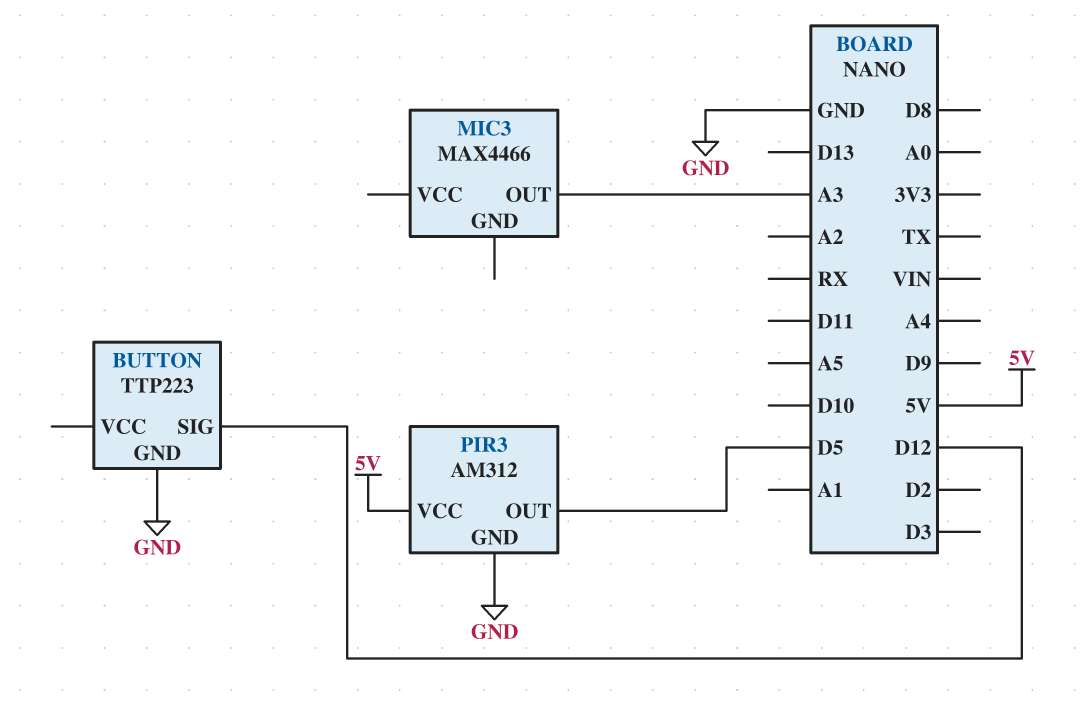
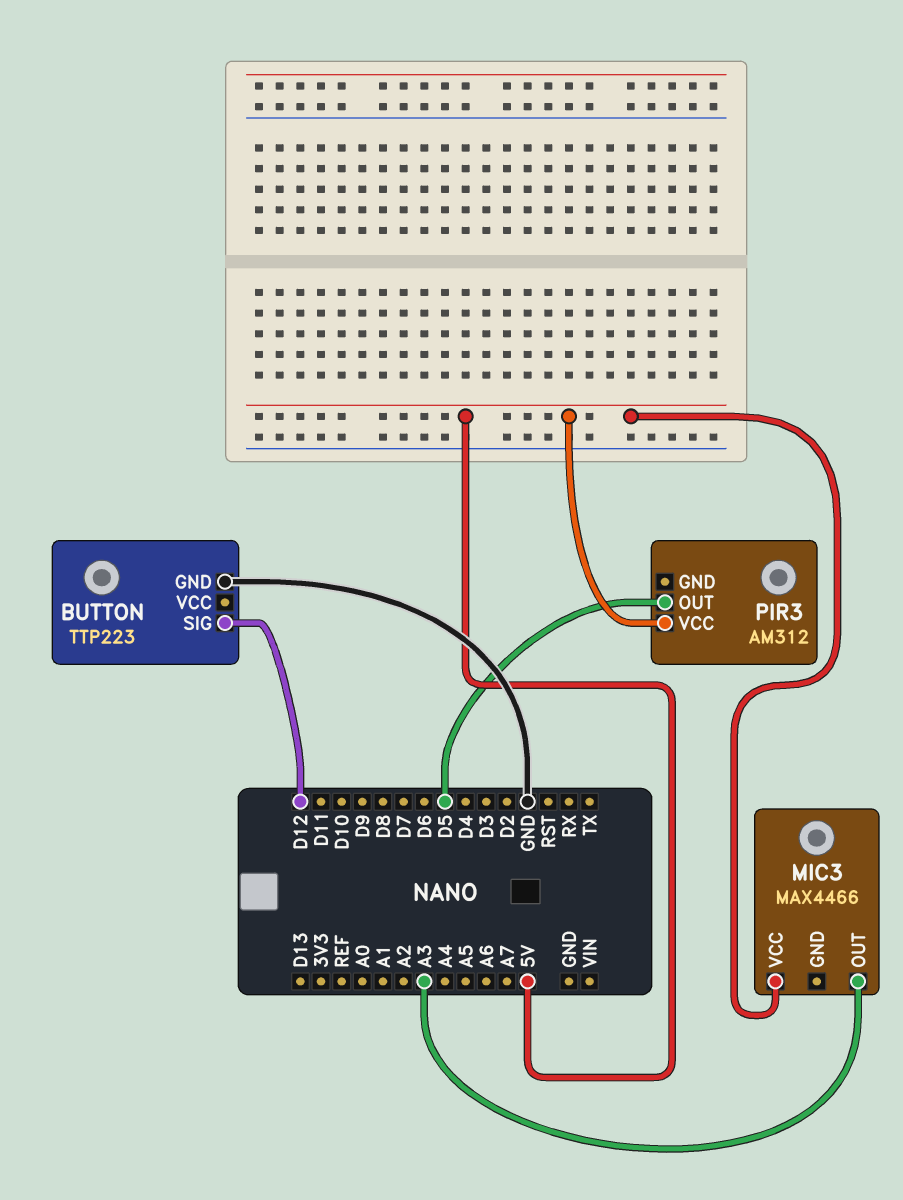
MIC3 pin VCC: none -> 5V
PIR3 pin GND: GND -> none

